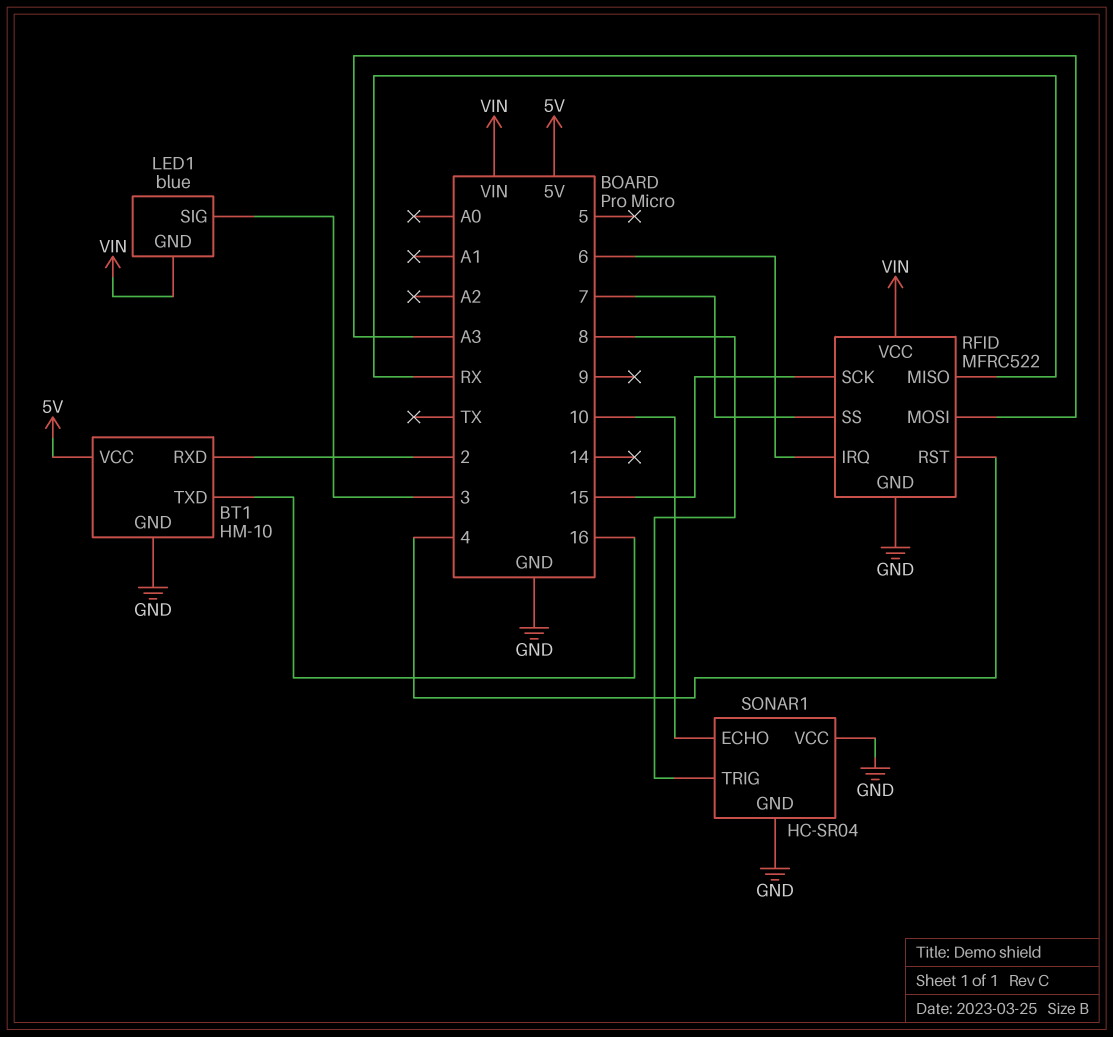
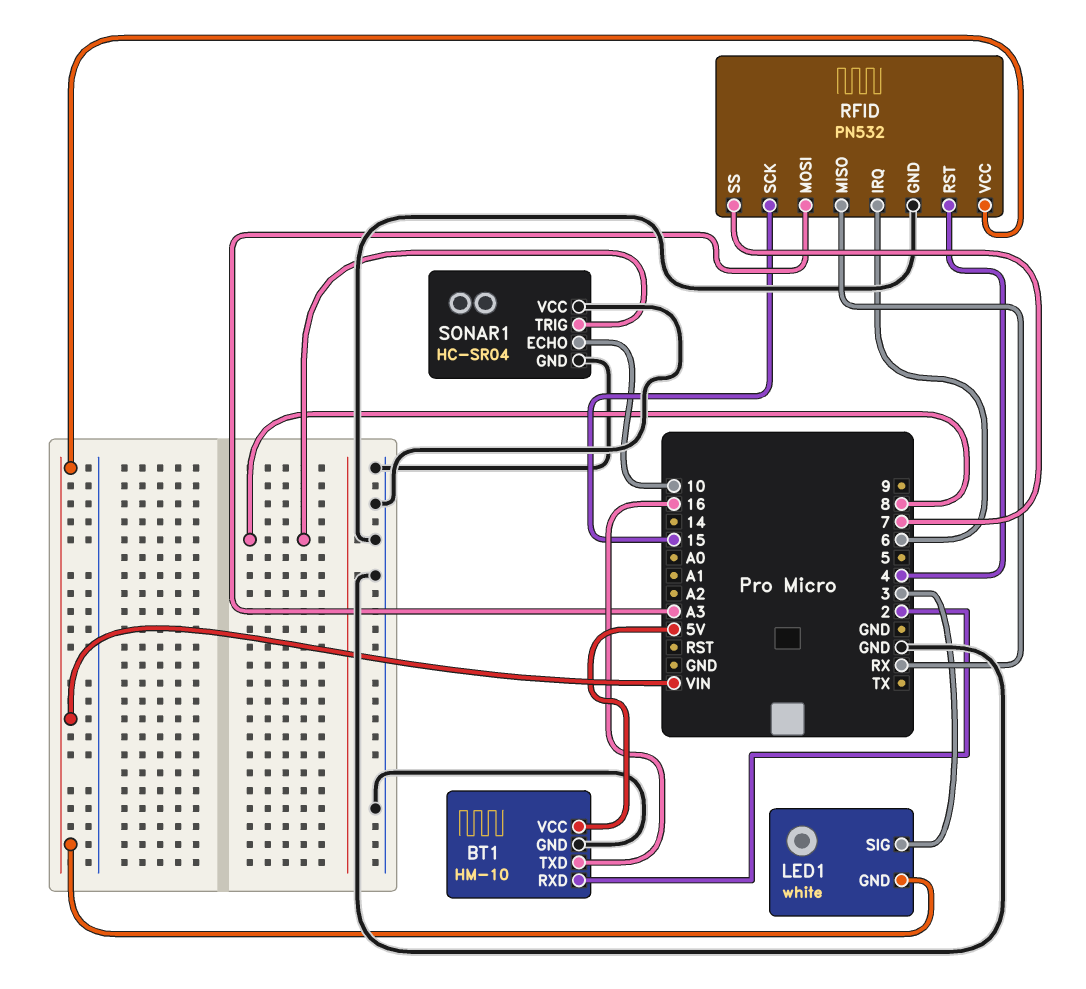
LED1: blue -> white
RFID: MFRC522 -> PN532

